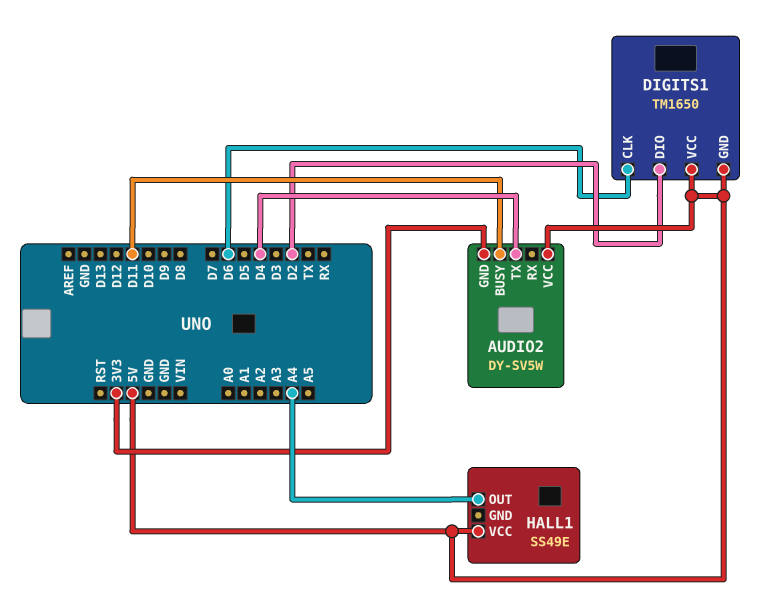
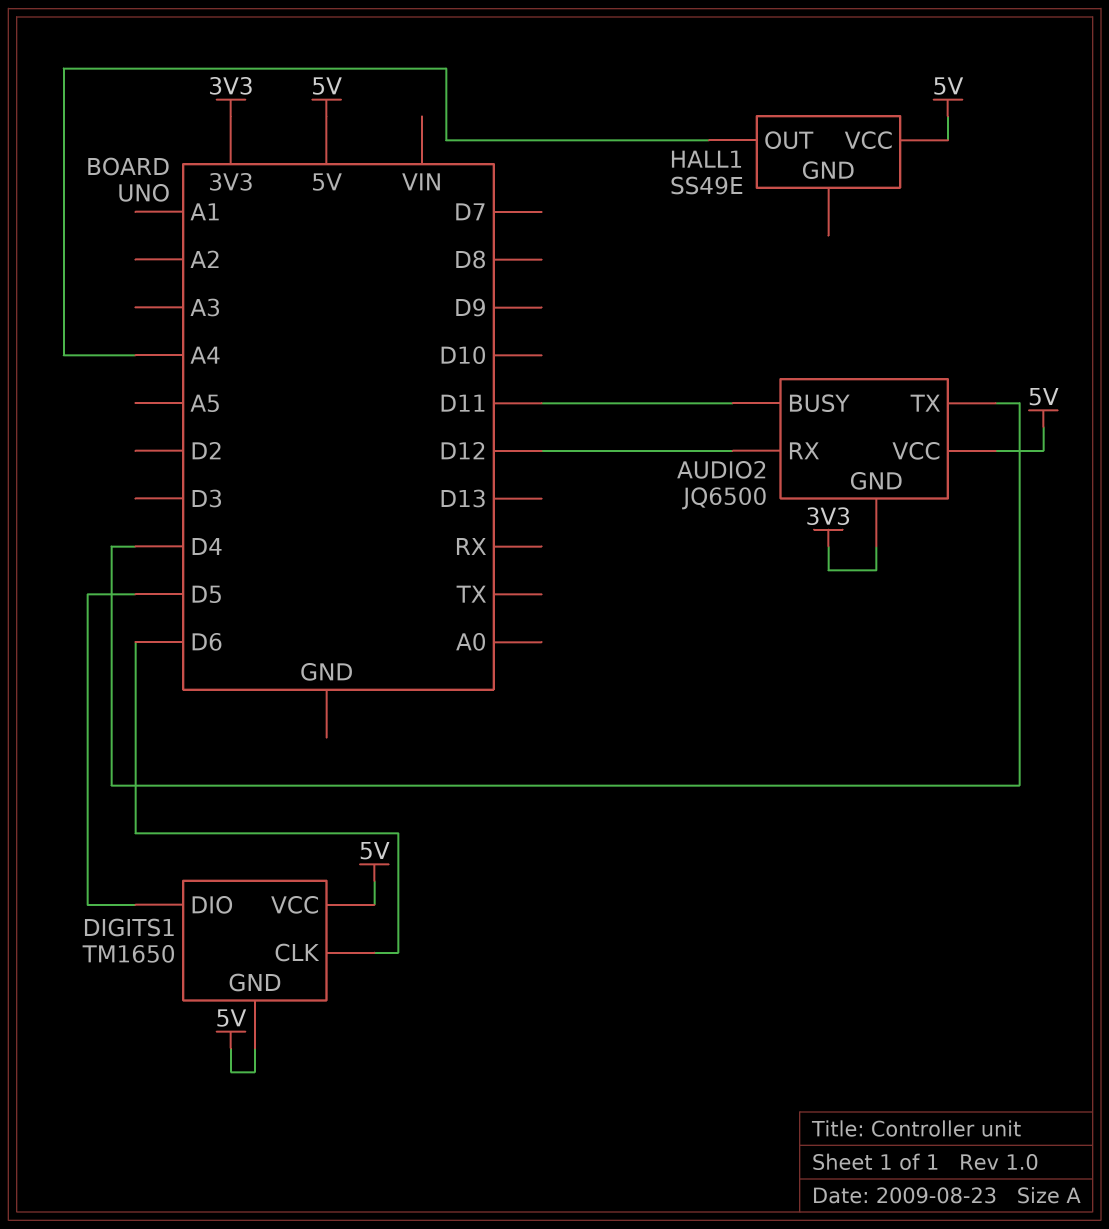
AUDIO2: DY-SV5W -> JQ6500
AUDIO2 pin RX: none -> D12
DIGITS1 pin DIO: D2 -> D5

